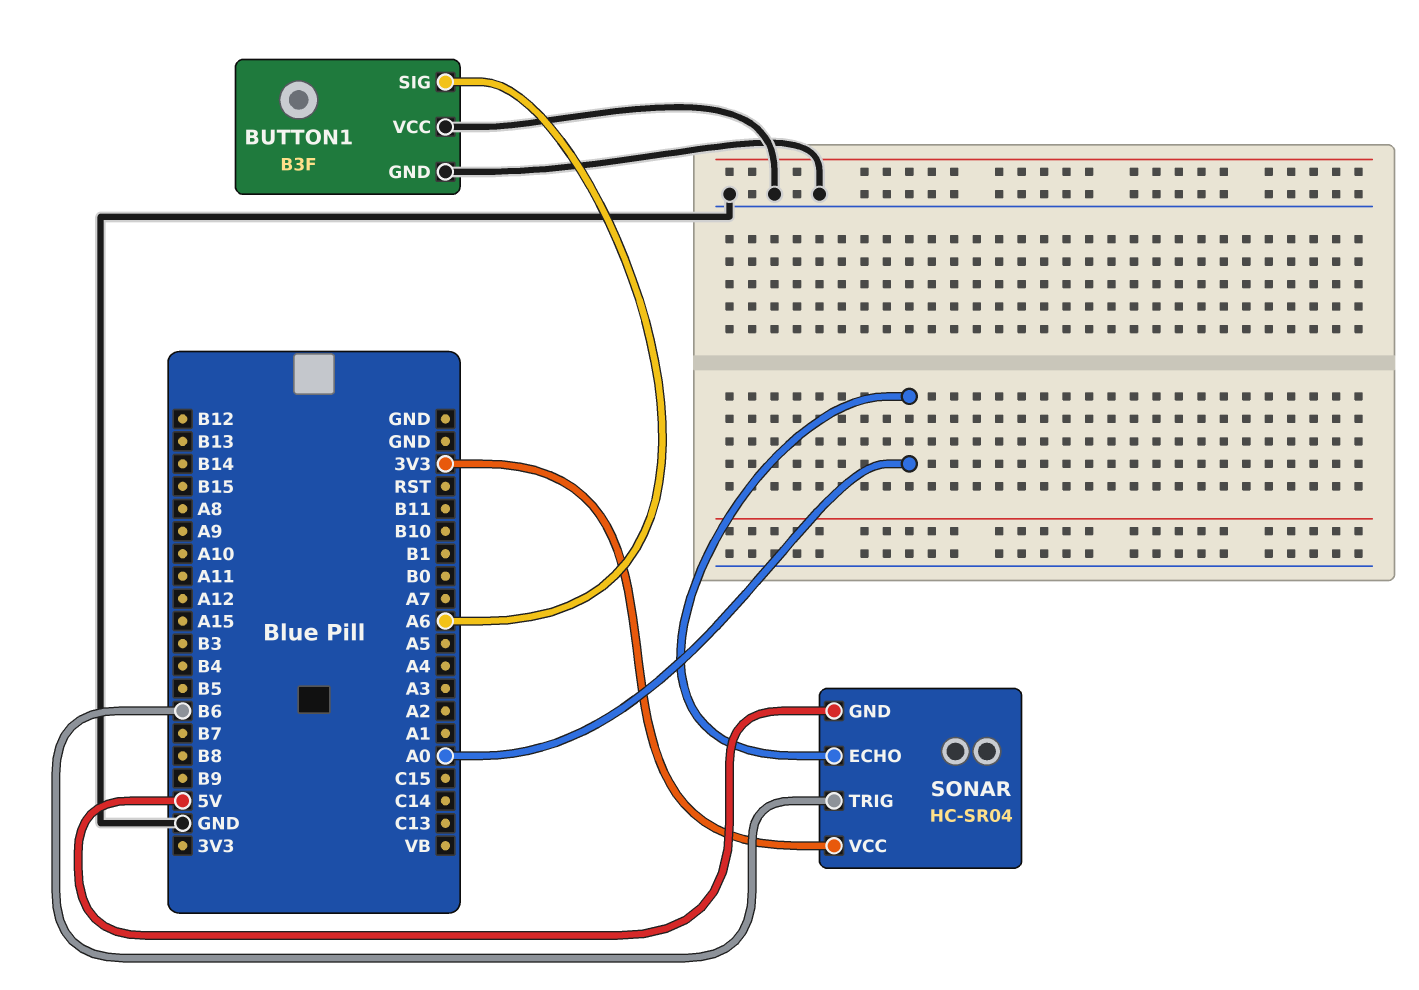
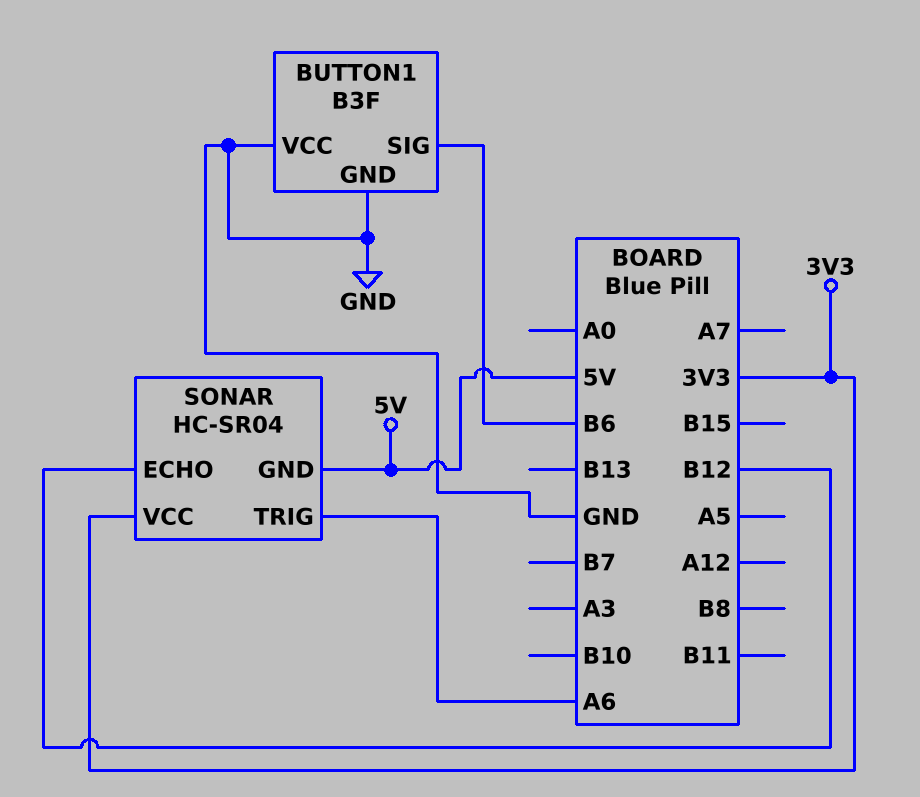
BUTTON1 pin SIG: A6 -> B6
SONAR pin ECHO: A0 -> B12
SONAR pin TRIG: B6 -> A6

